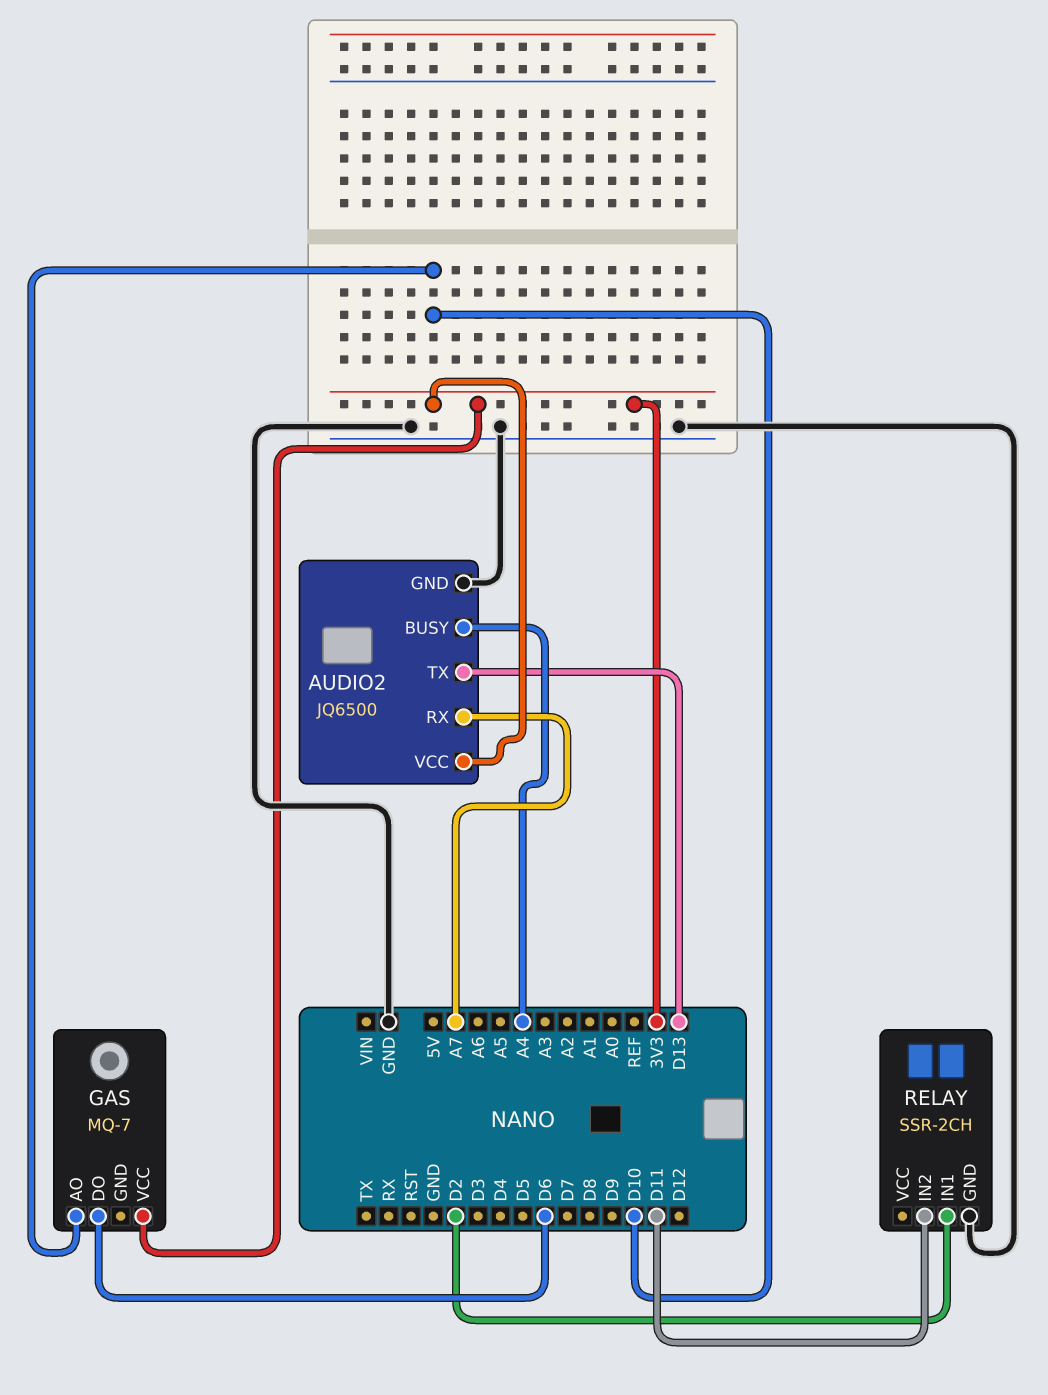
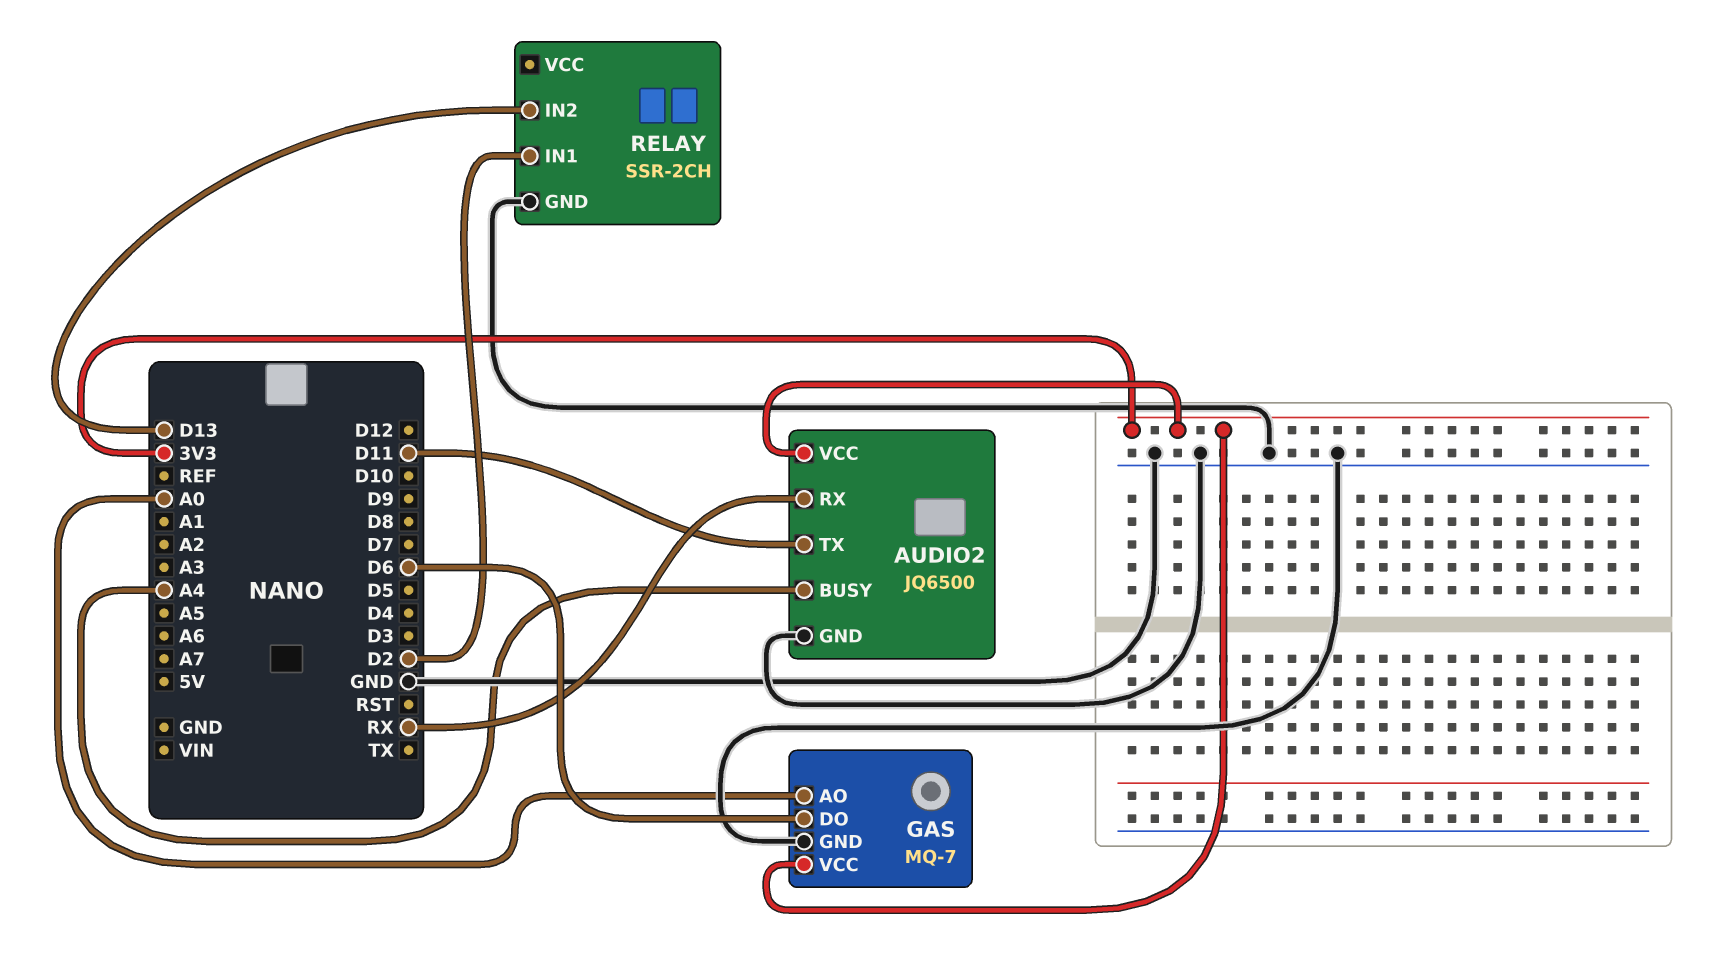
AUDIO2 pin RX: A7 -> RX
AUDIO2 pin TX: D13 -> D11
GAS pin AO: D10 -> A0
GAS pin GND: none -> GND
RELAY pin IN2: D11 -> D13

